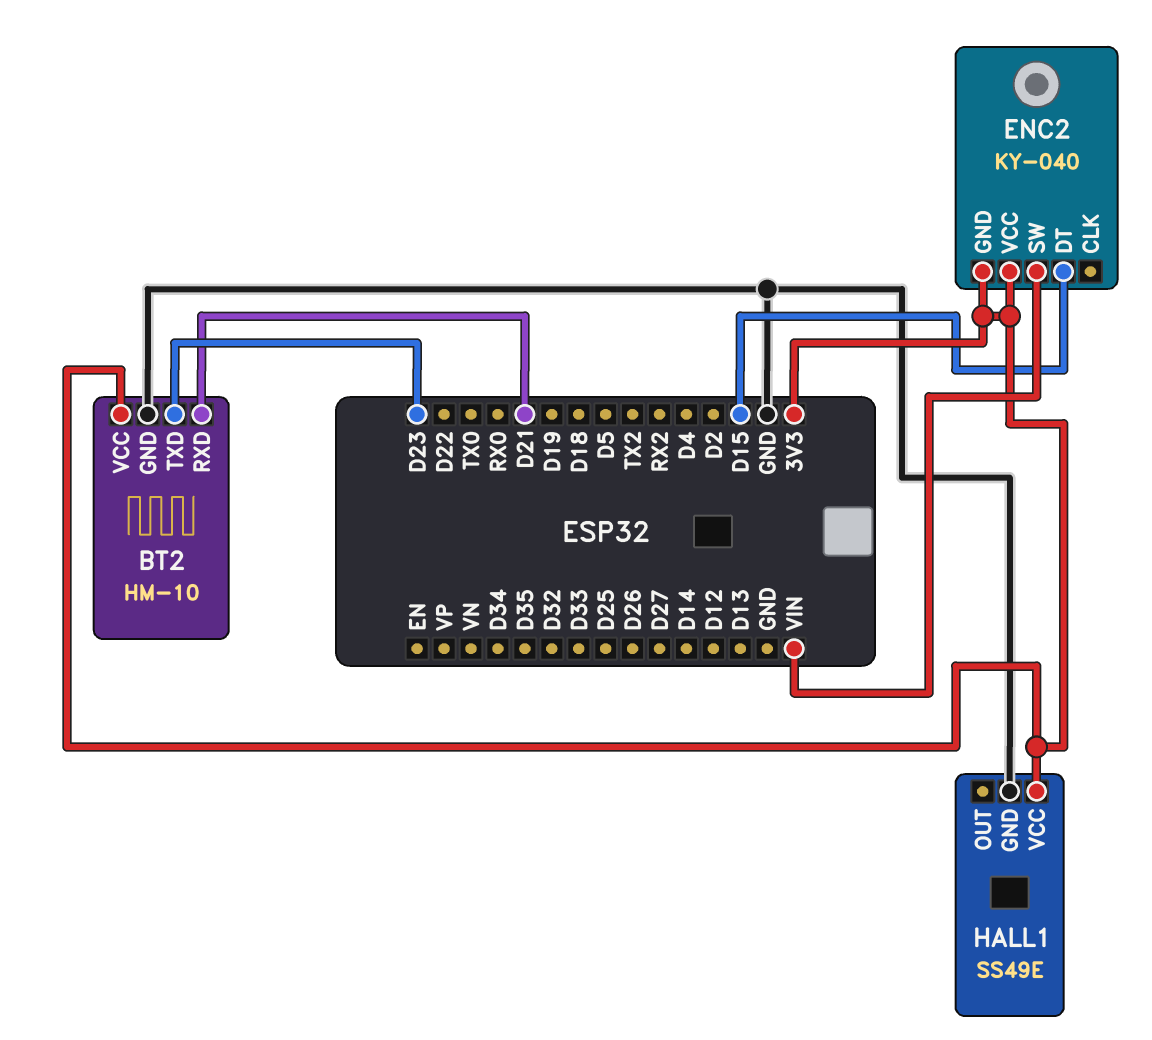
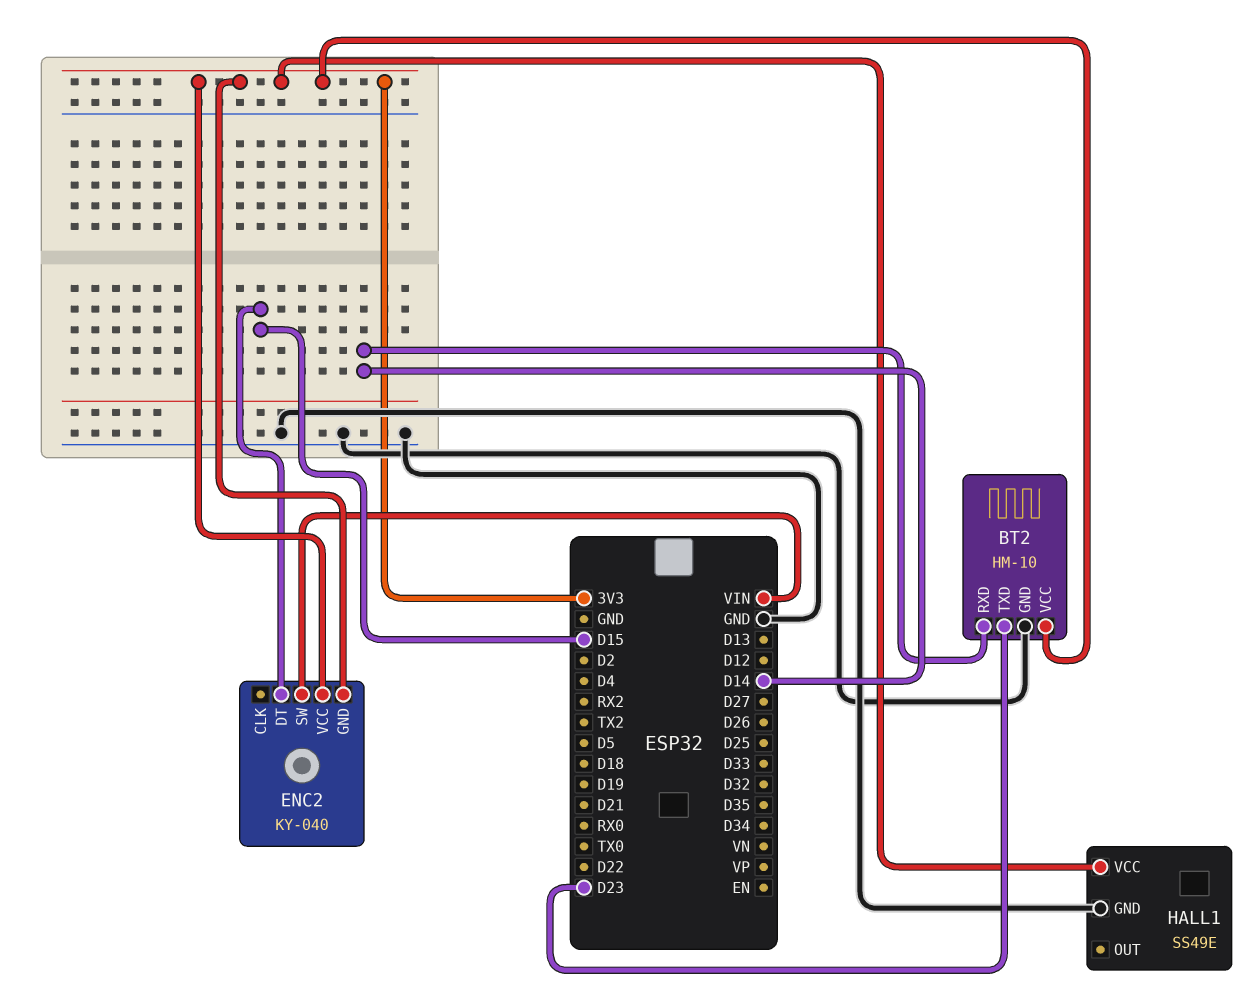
BT2 pin RXD: D21 -> D14

